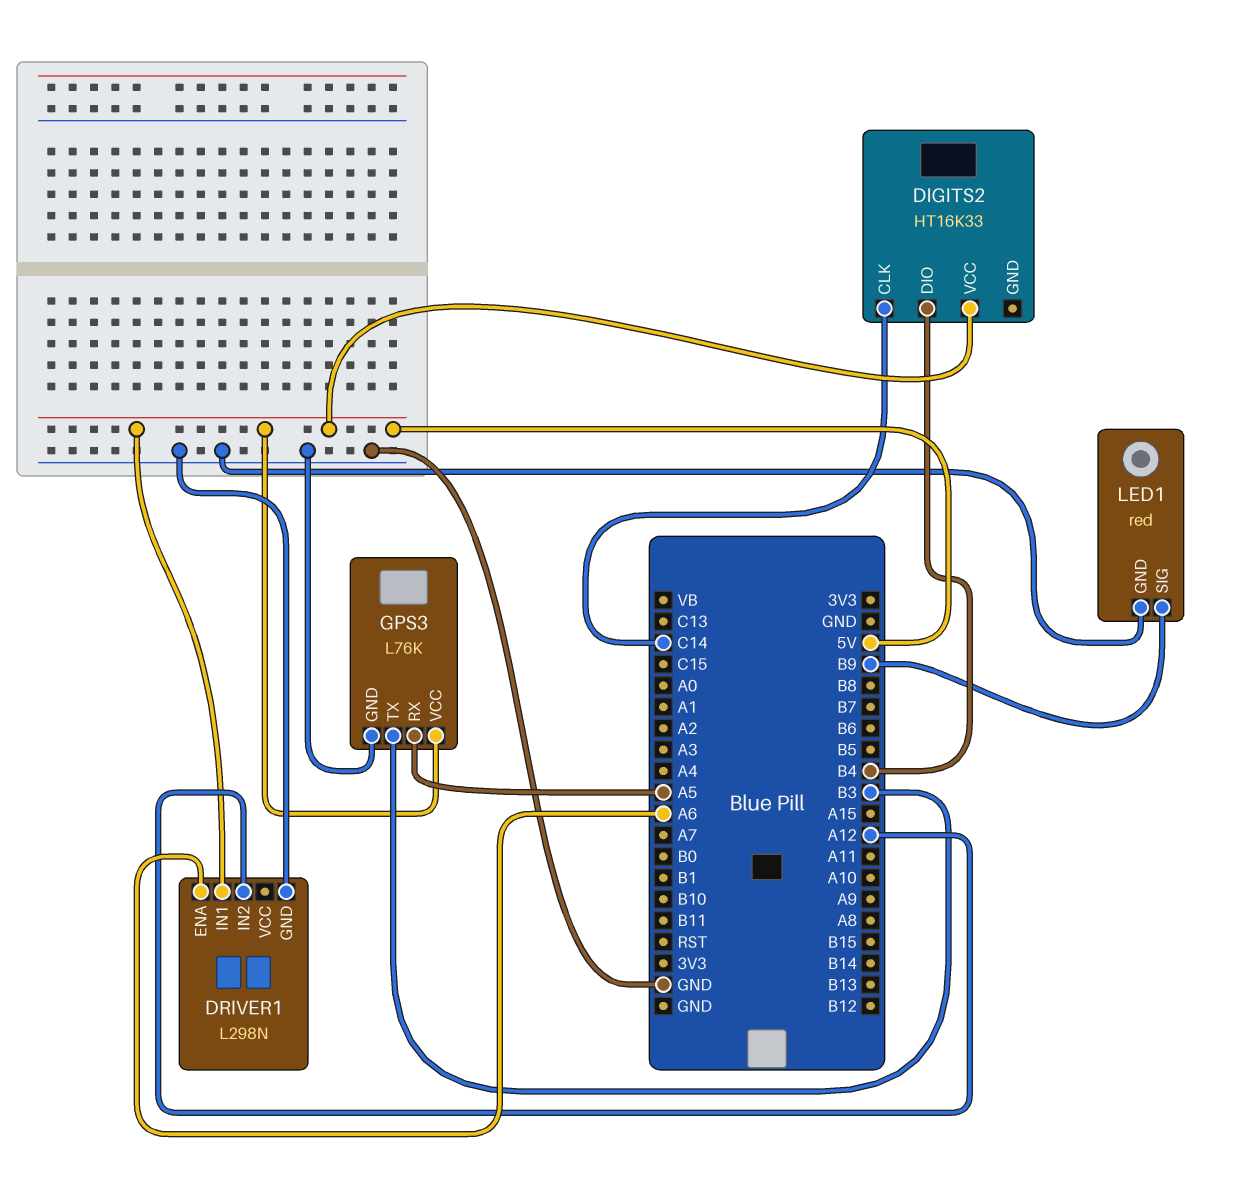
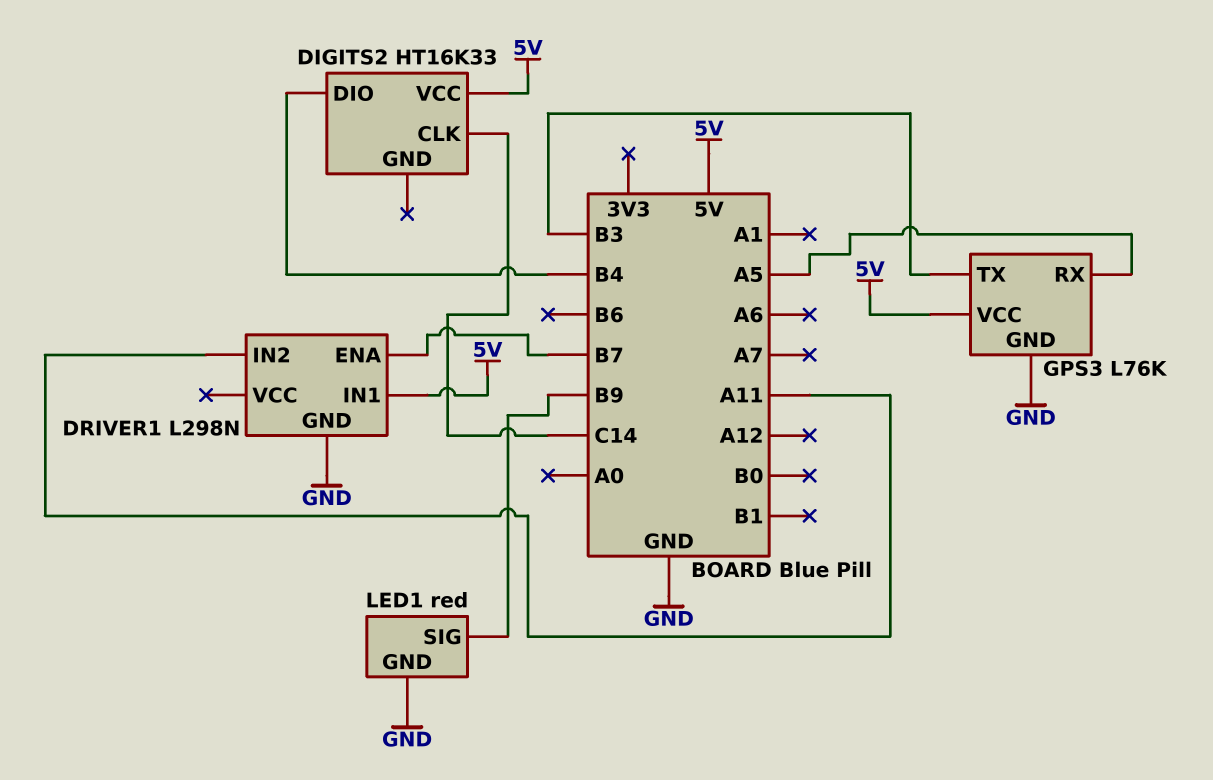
DRIVER1 pin ENA: A6 -> B7
DRIVER1 pin IN2: A12 -> A11

